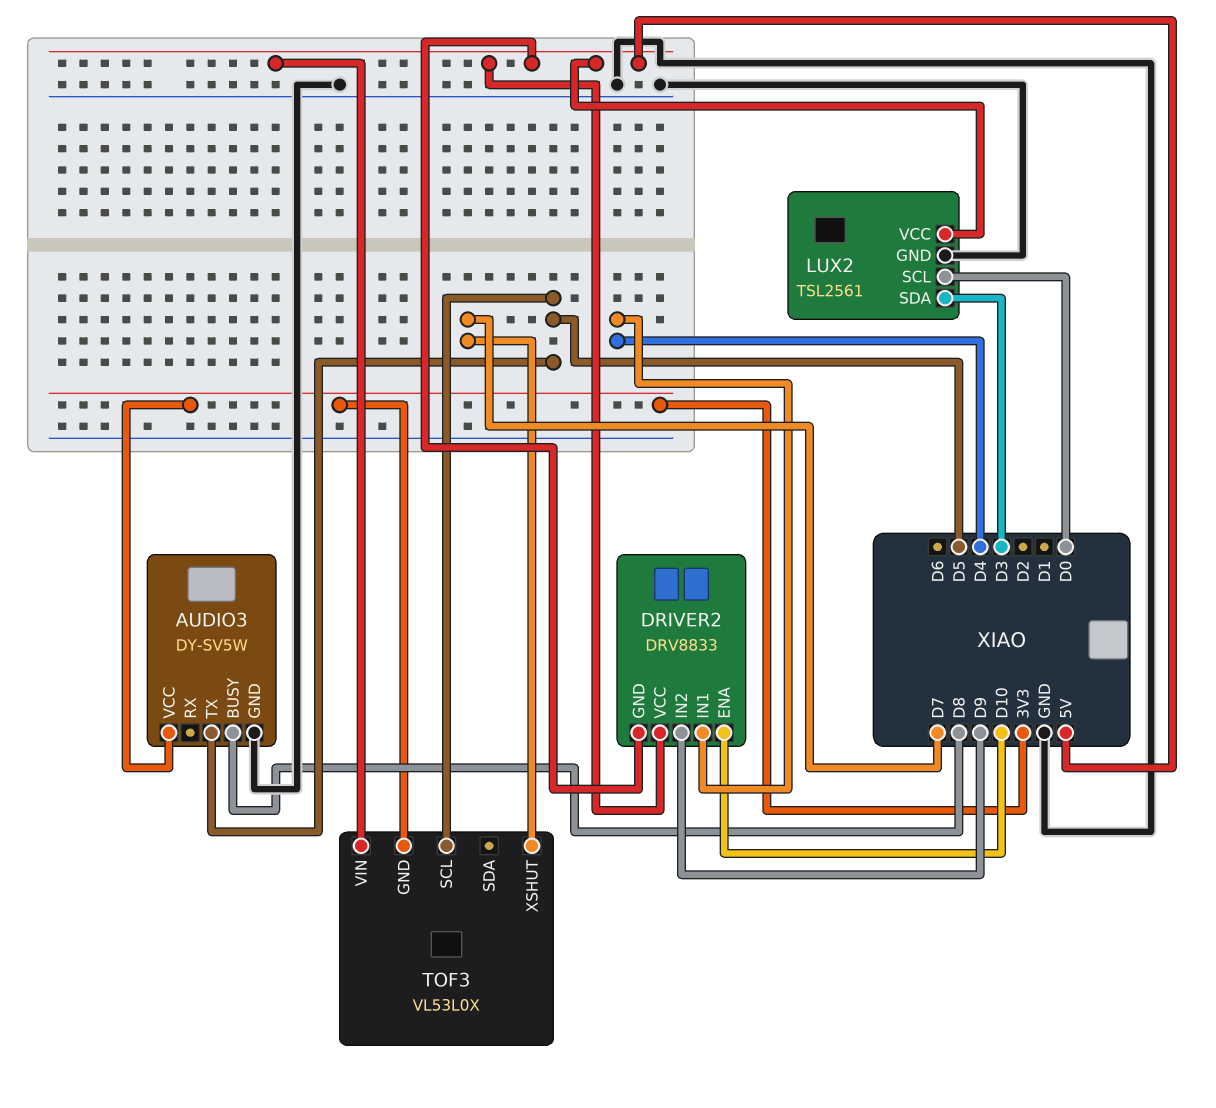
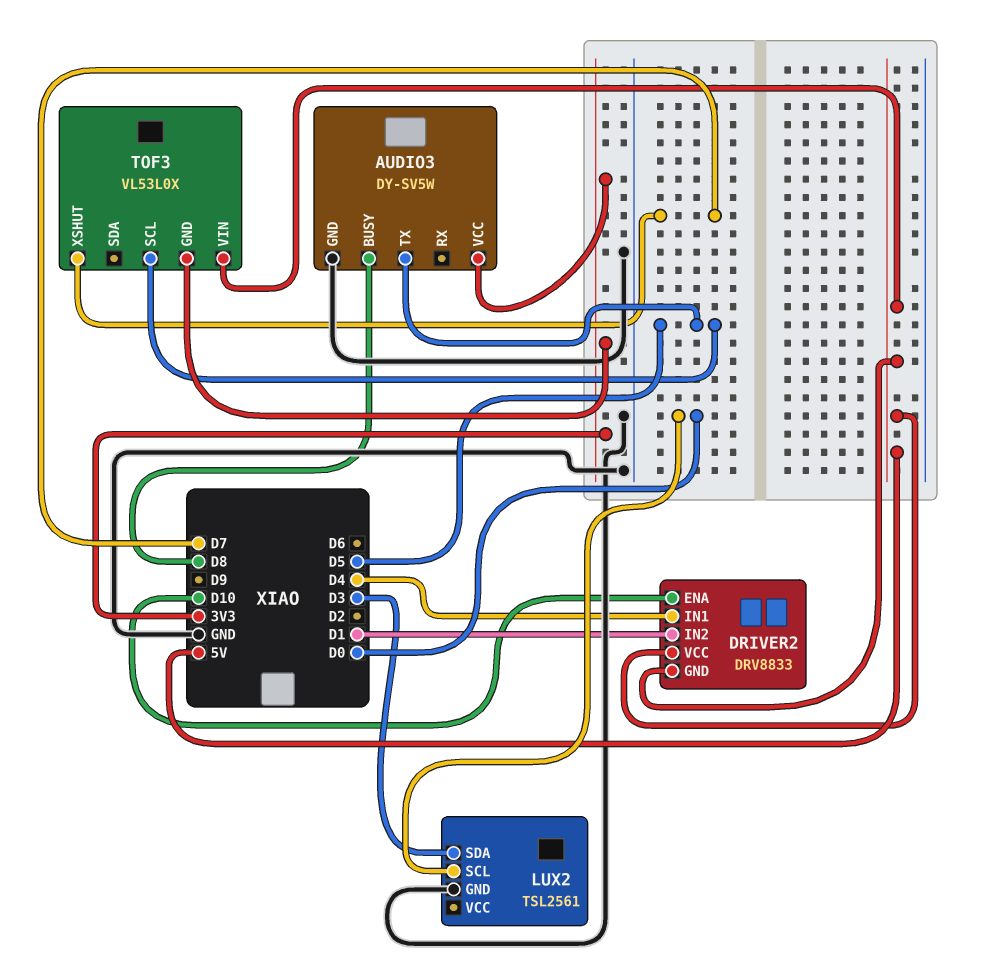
DRIVER2 pin IN2: D9 -> D1
LUX2 pin VCC: 5V -> none

